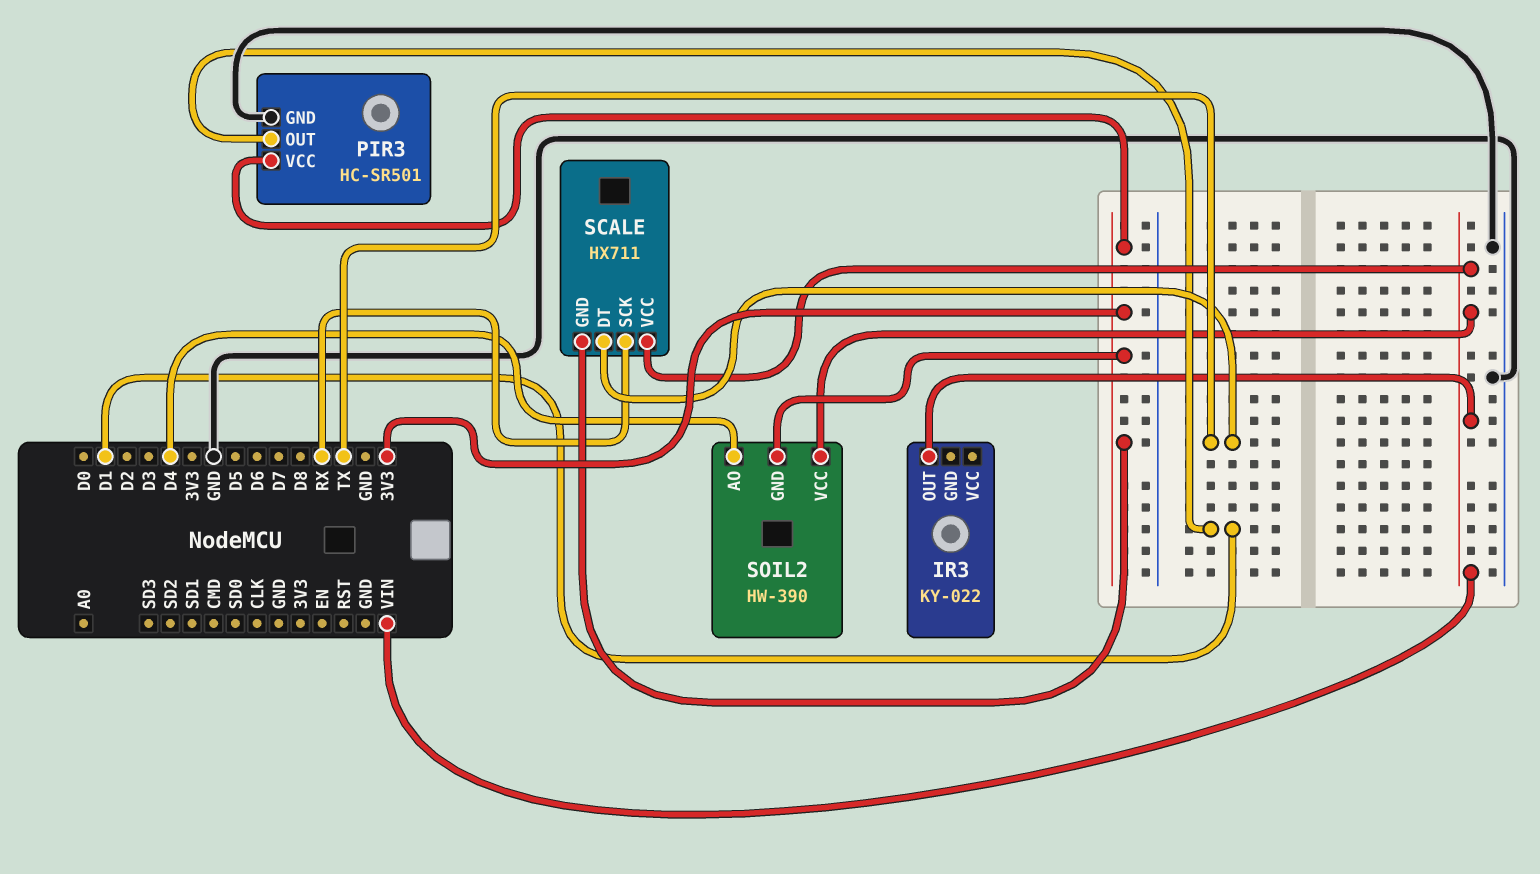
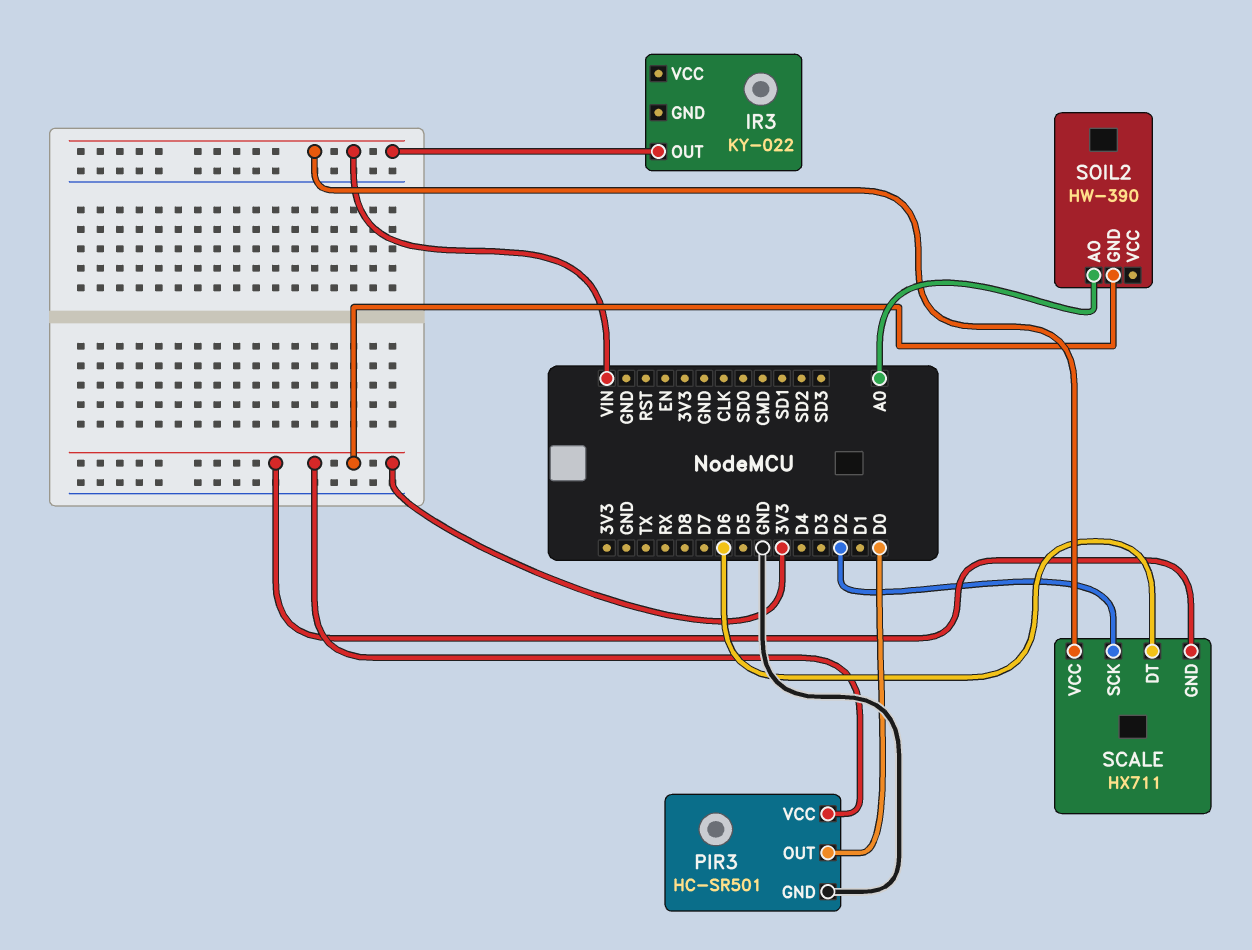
PIR3 pin OUT: D1 -> D0
SCALE pin DT: TX -> D6
SCALE pin SCK: RX -> D2
SOIL2 pin AO: D4 -> A0
SOIL2 pin VCC: VIN -> none

